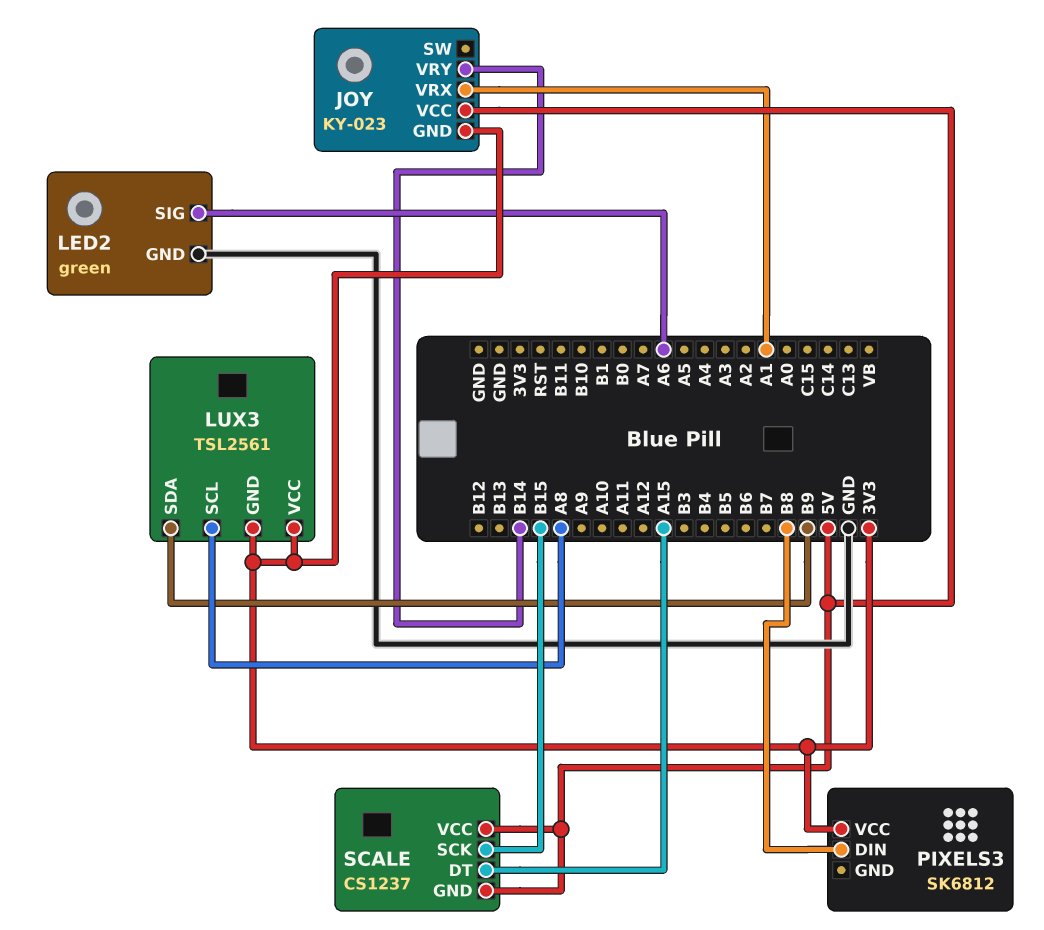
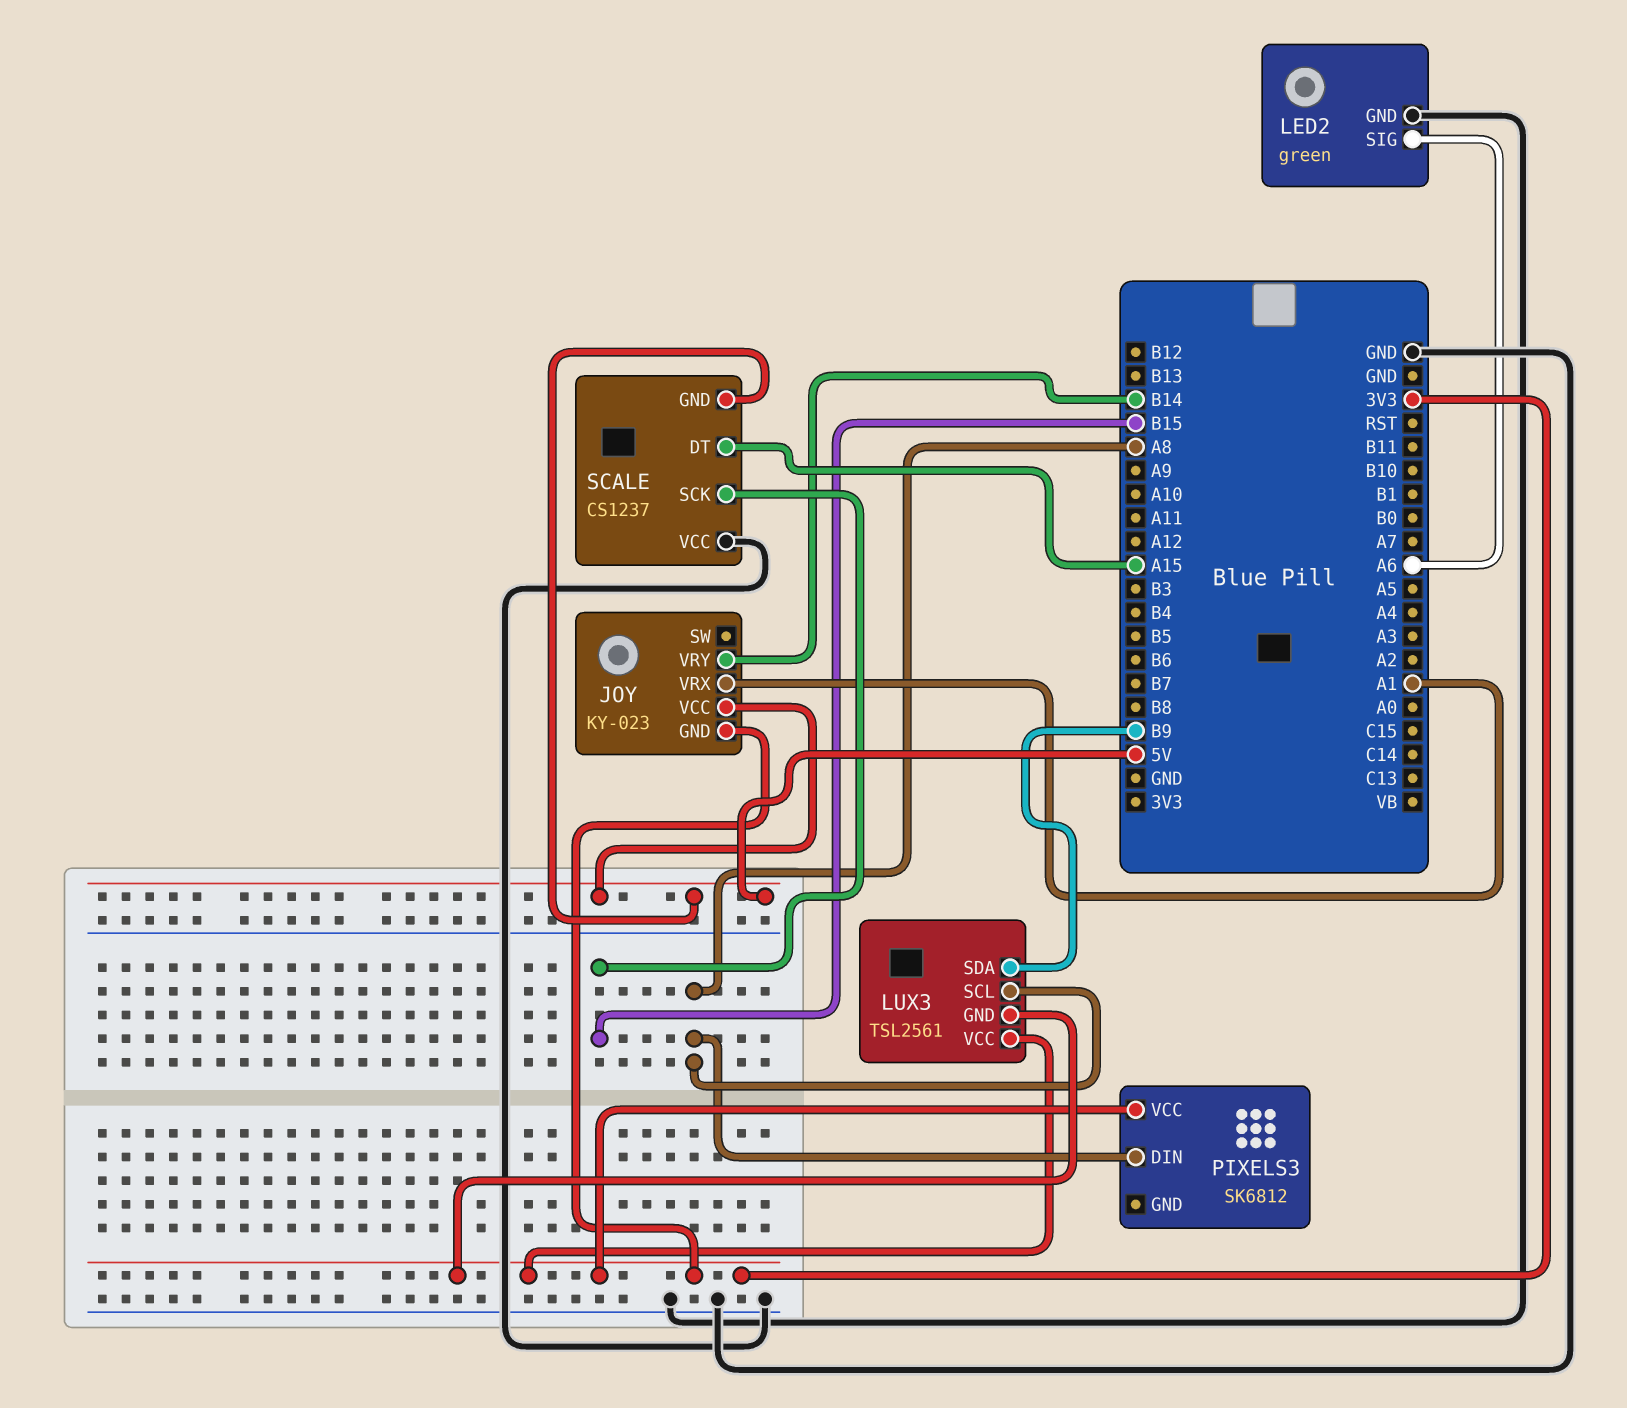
PIXELS3 pin DIN: B8 -> A8
SCALE pin VCC: 5V -> GND

